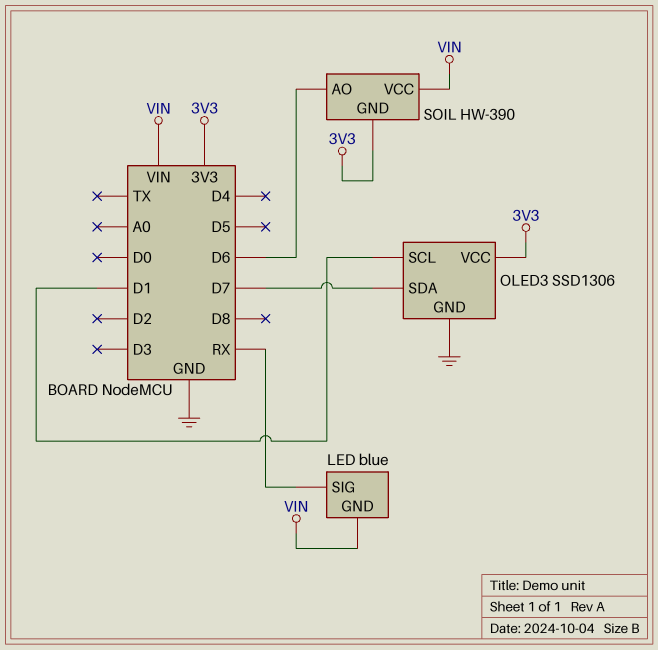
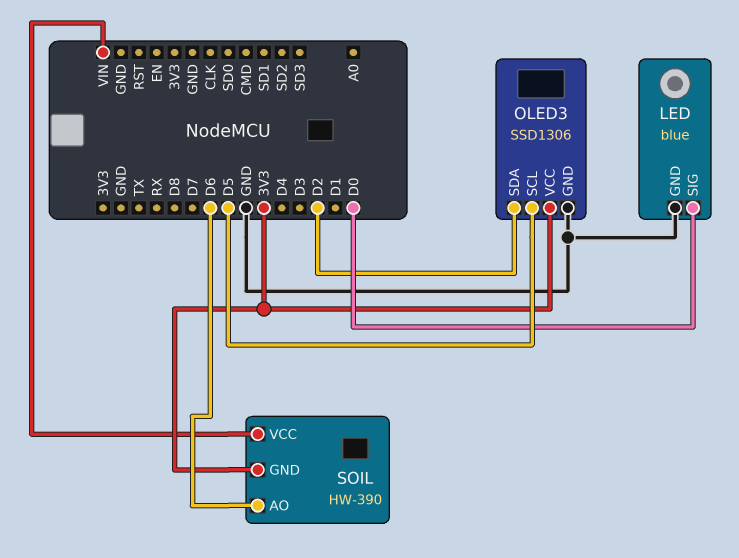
LED pin GND: VIN -> GND
LED pin SIG: RX -> D0
OLED3 pin SCL: D1 -> D5
OLED3 pin SDA: D7 -> D2

